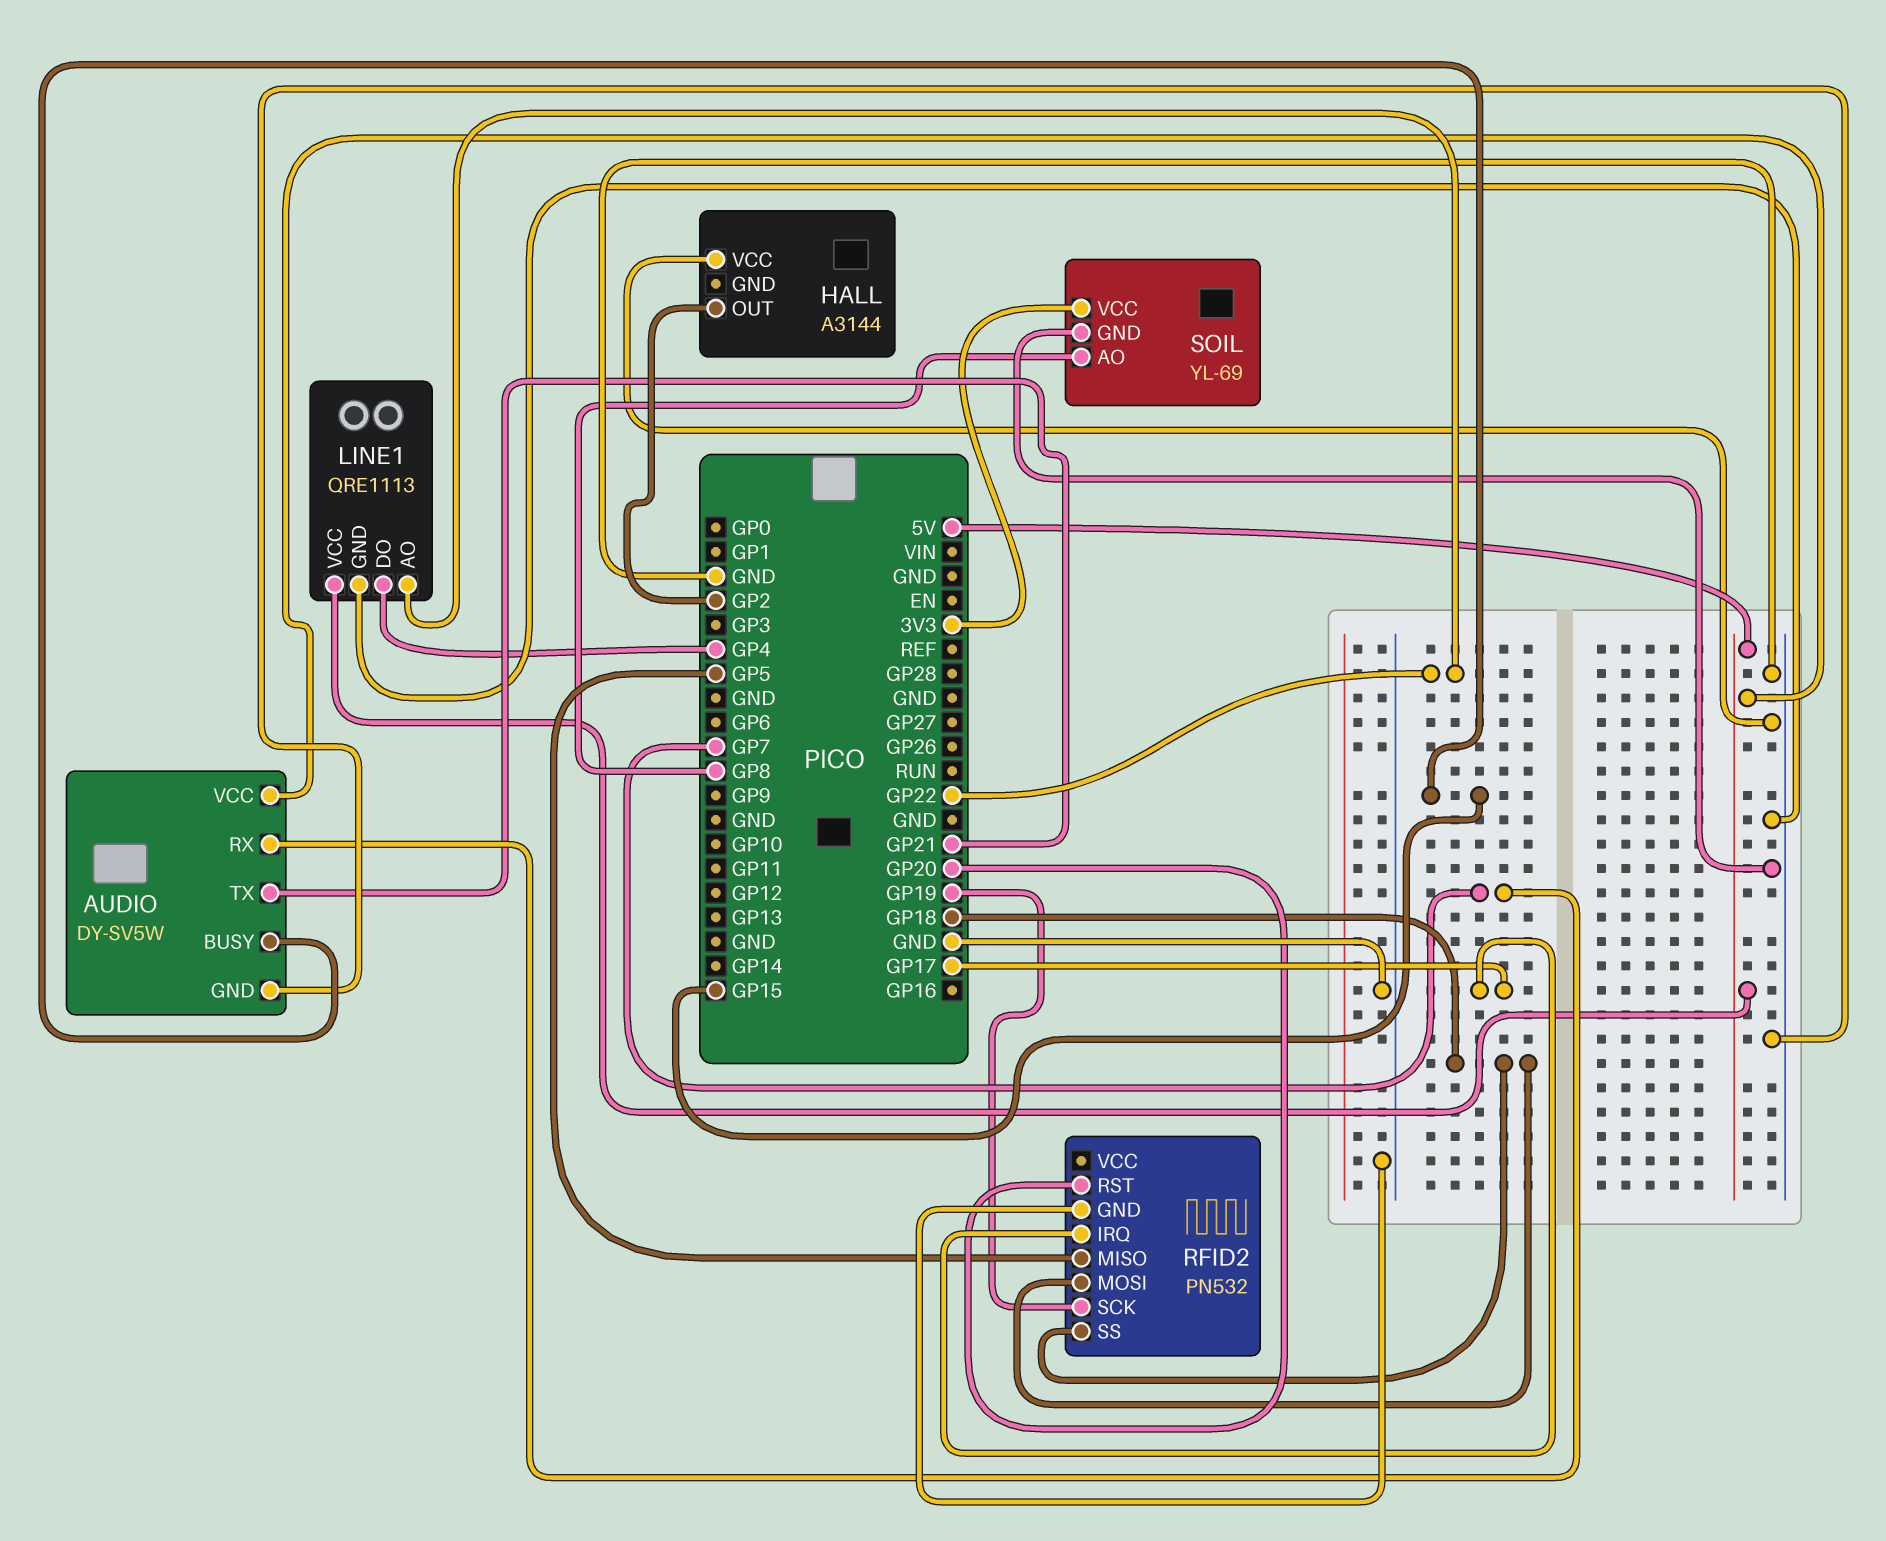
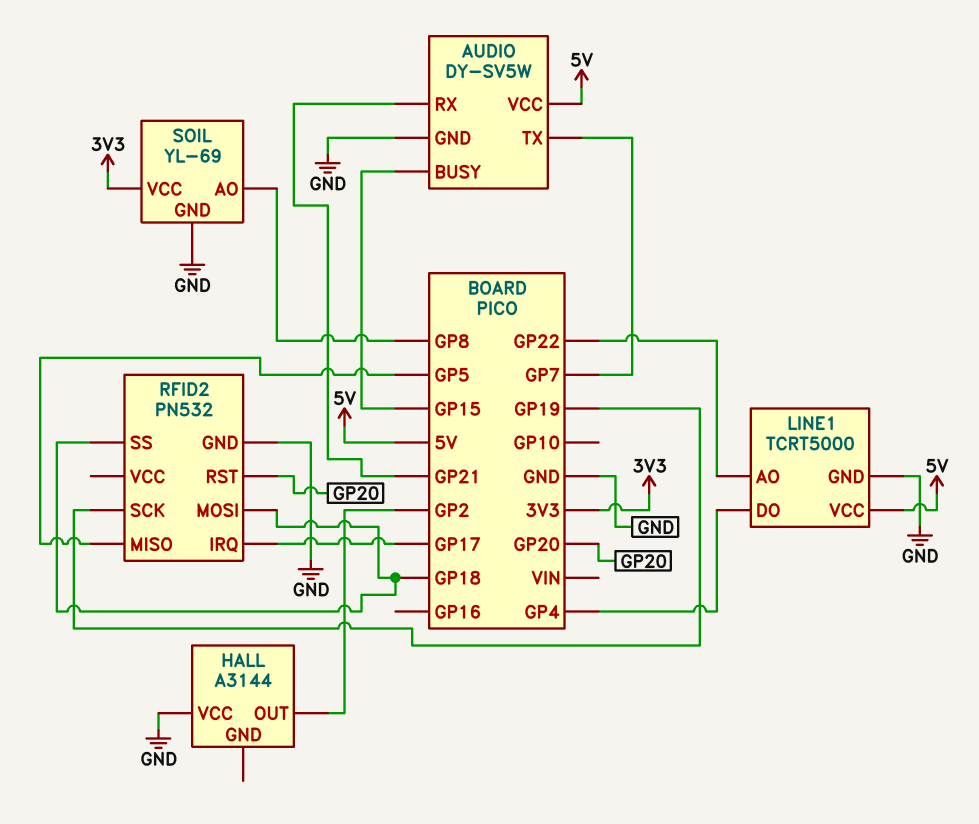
AUDIO pin RX: GP7 -> GP21
AUDIO pin TX: GP21 -> GP7
LINE1: QRE1113 -> TCRT5000

